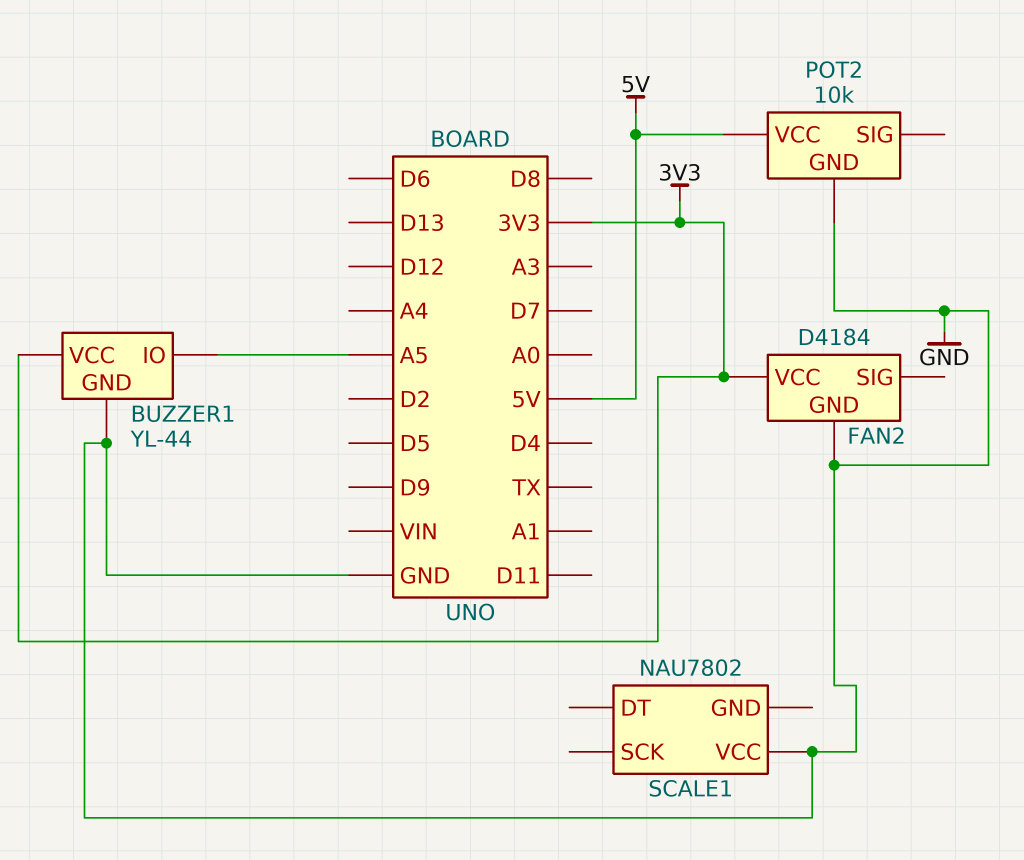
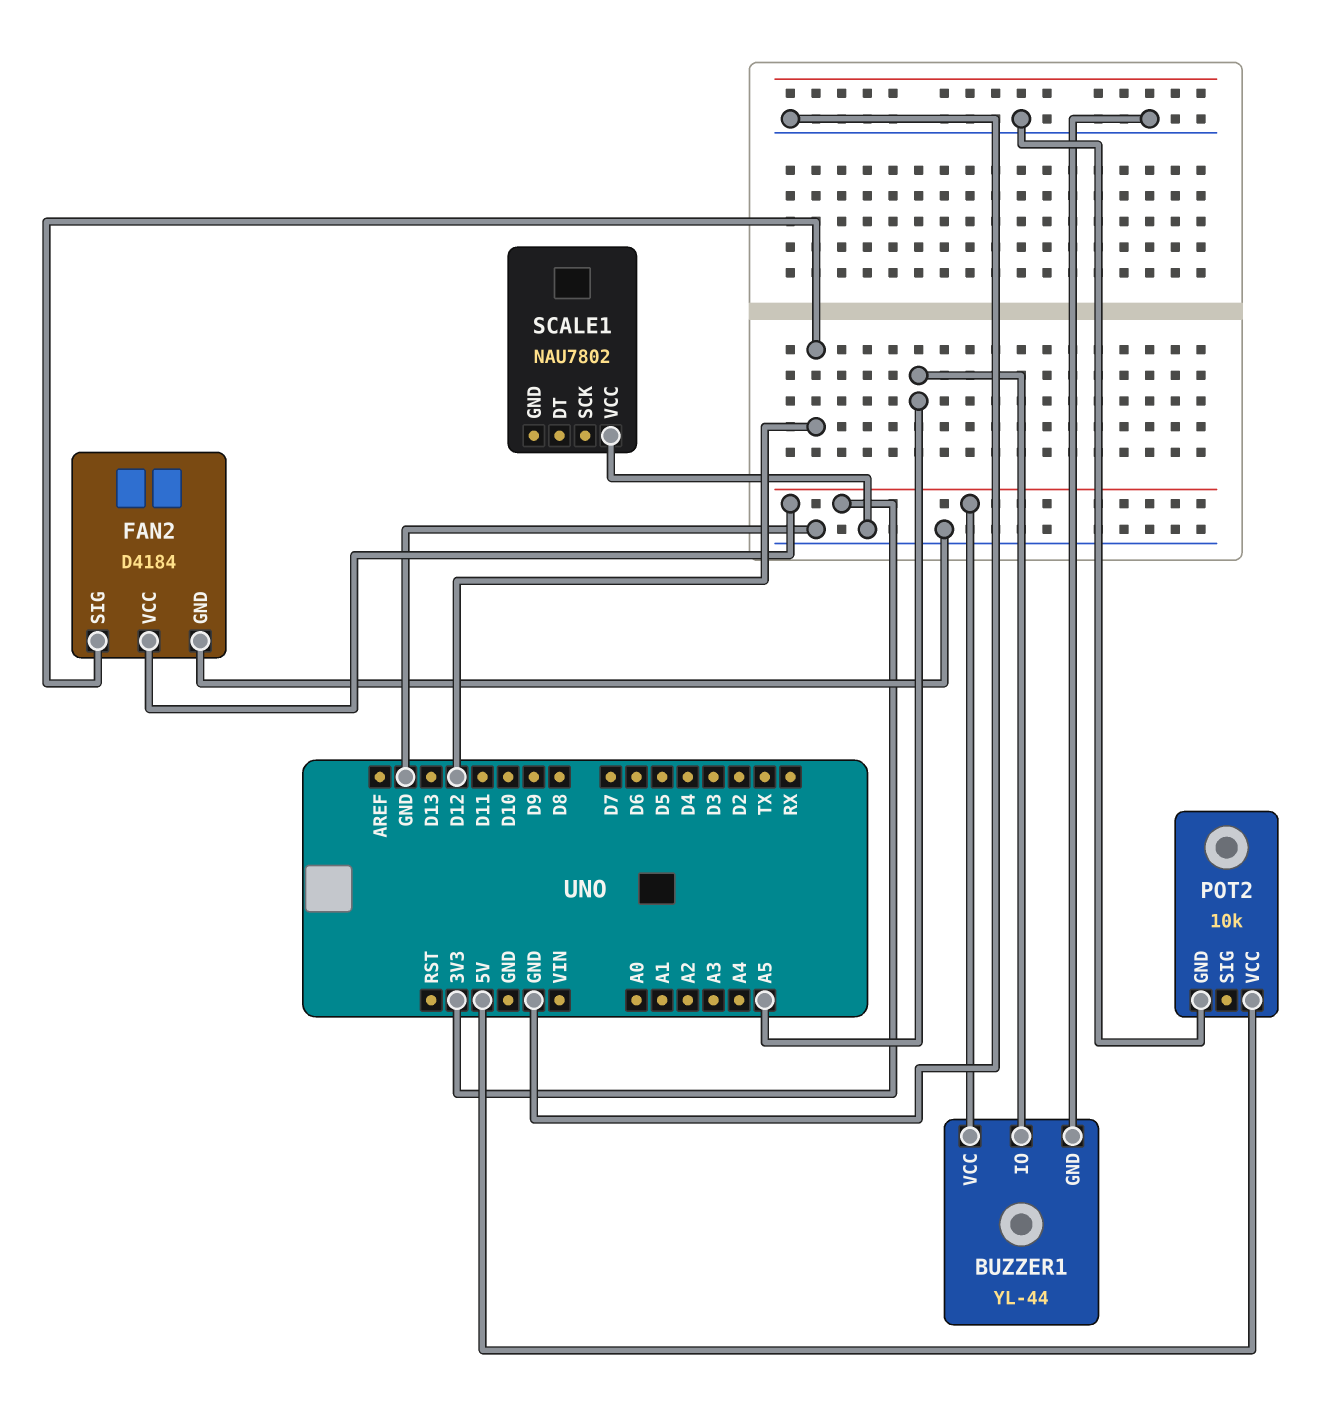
FAN2 pin SIG: none -> D12

